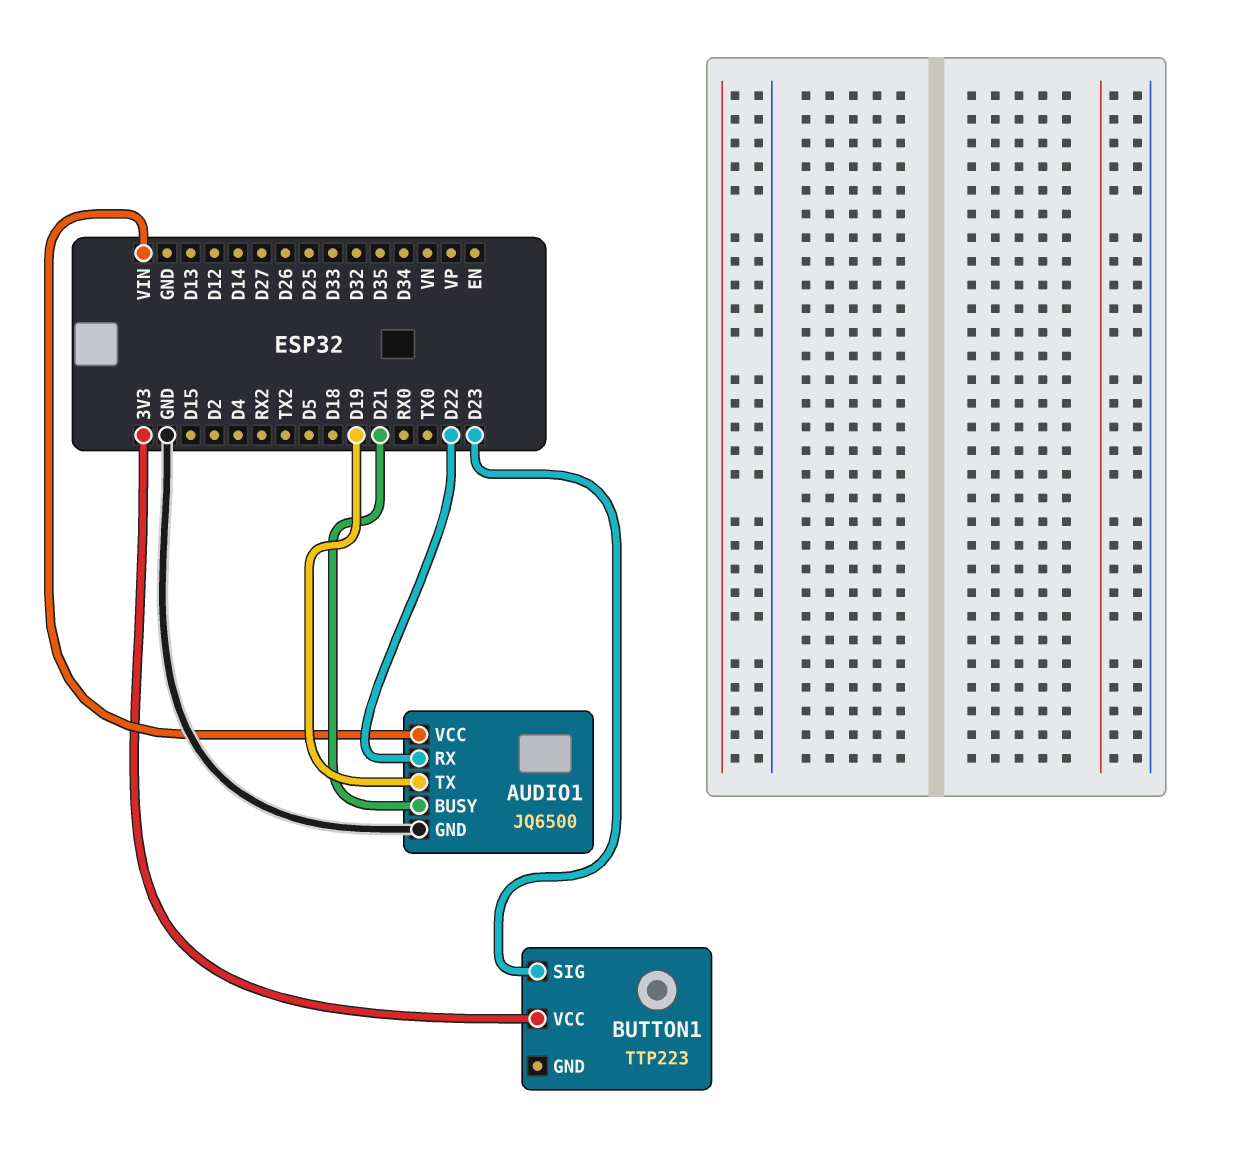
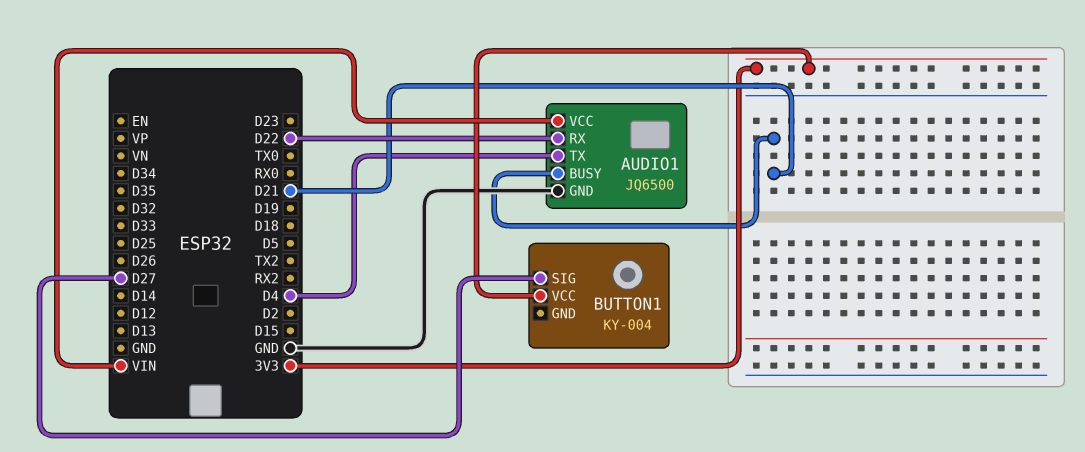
AUDIO1 pin TX: D19 -> D4
BUTTON1: TTP223 -> KY-004
BUTTON1 pin SIG: D23 -> D27

